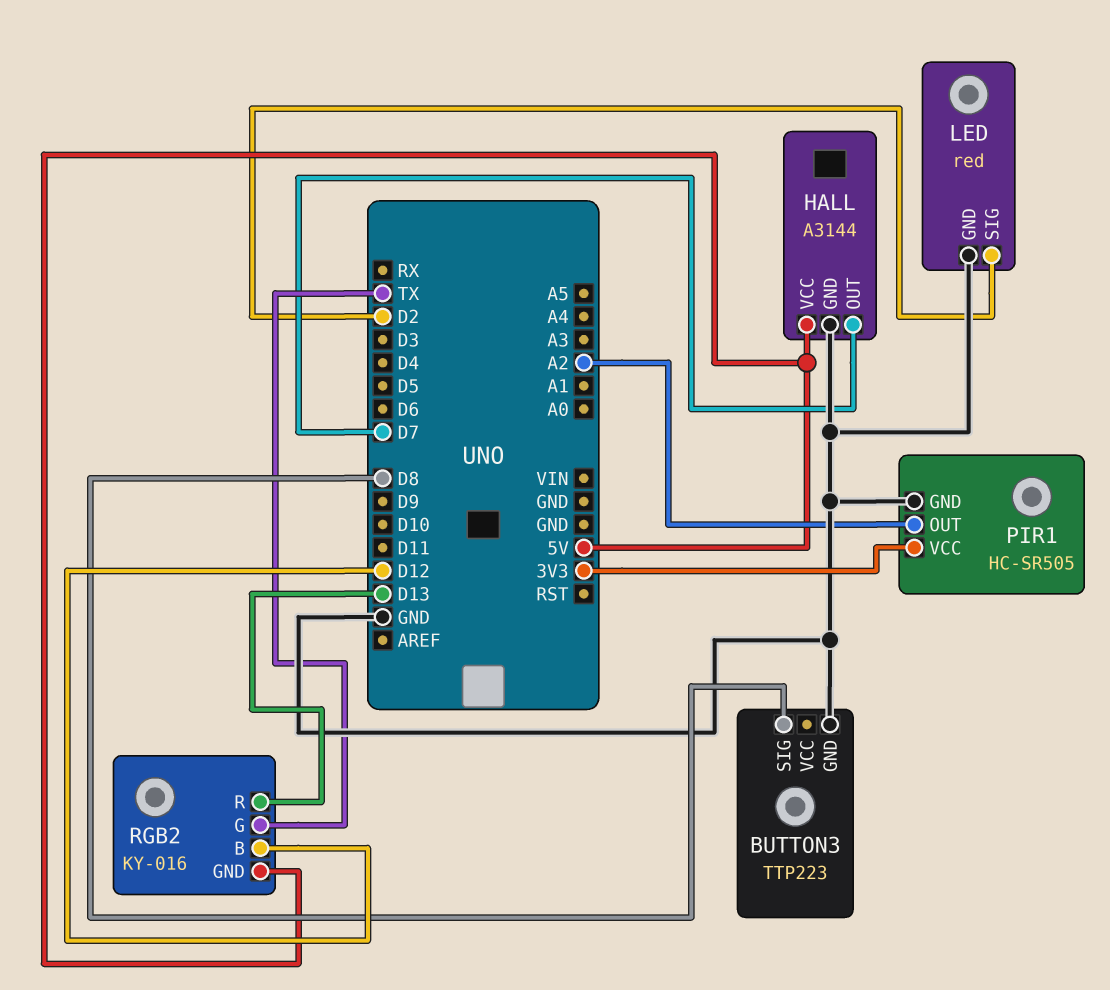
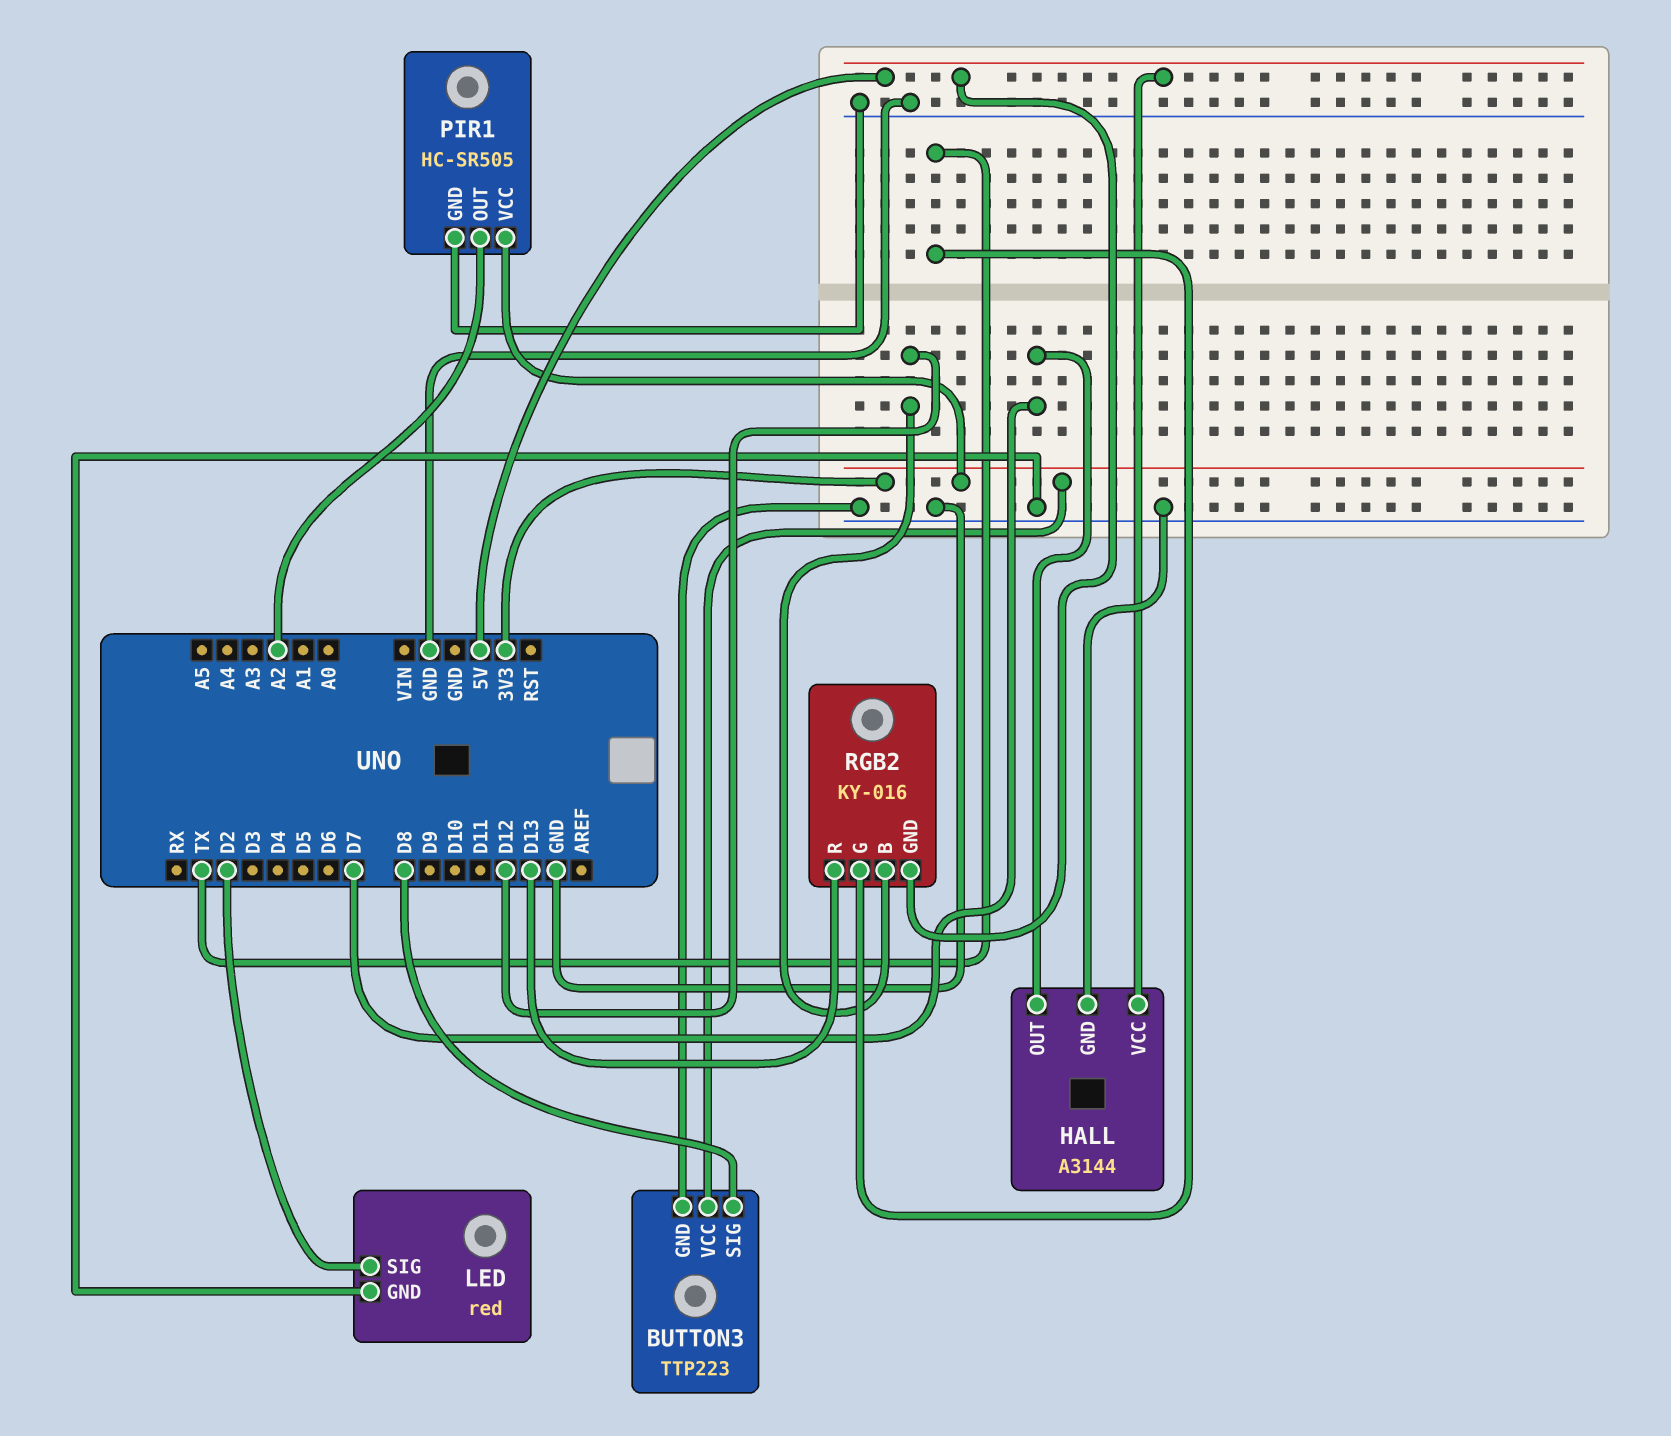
BUTTON3 pin VCC: none -> 3V3

